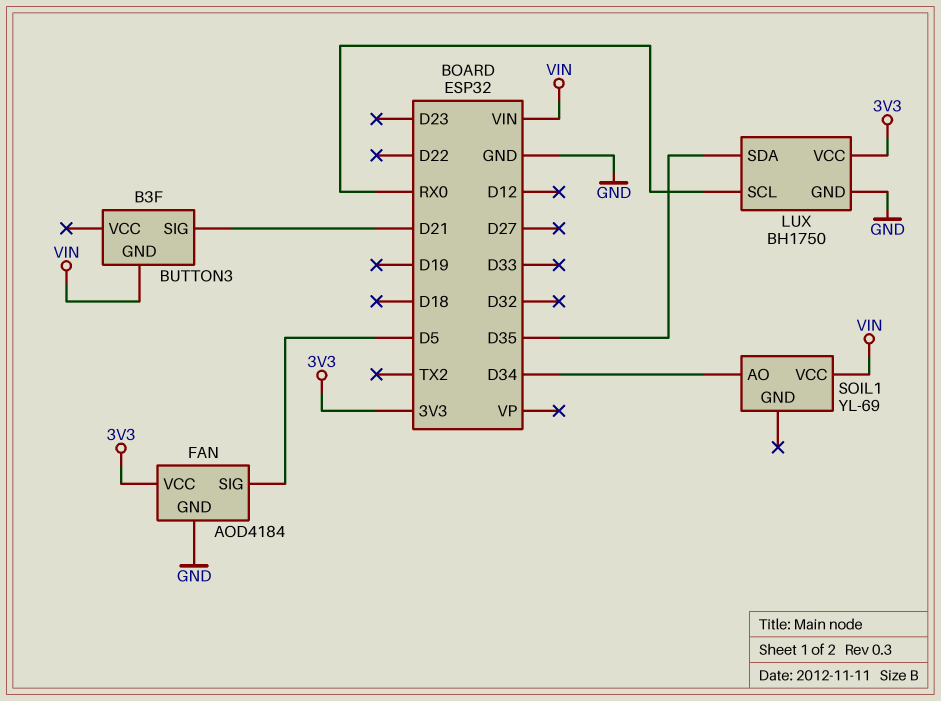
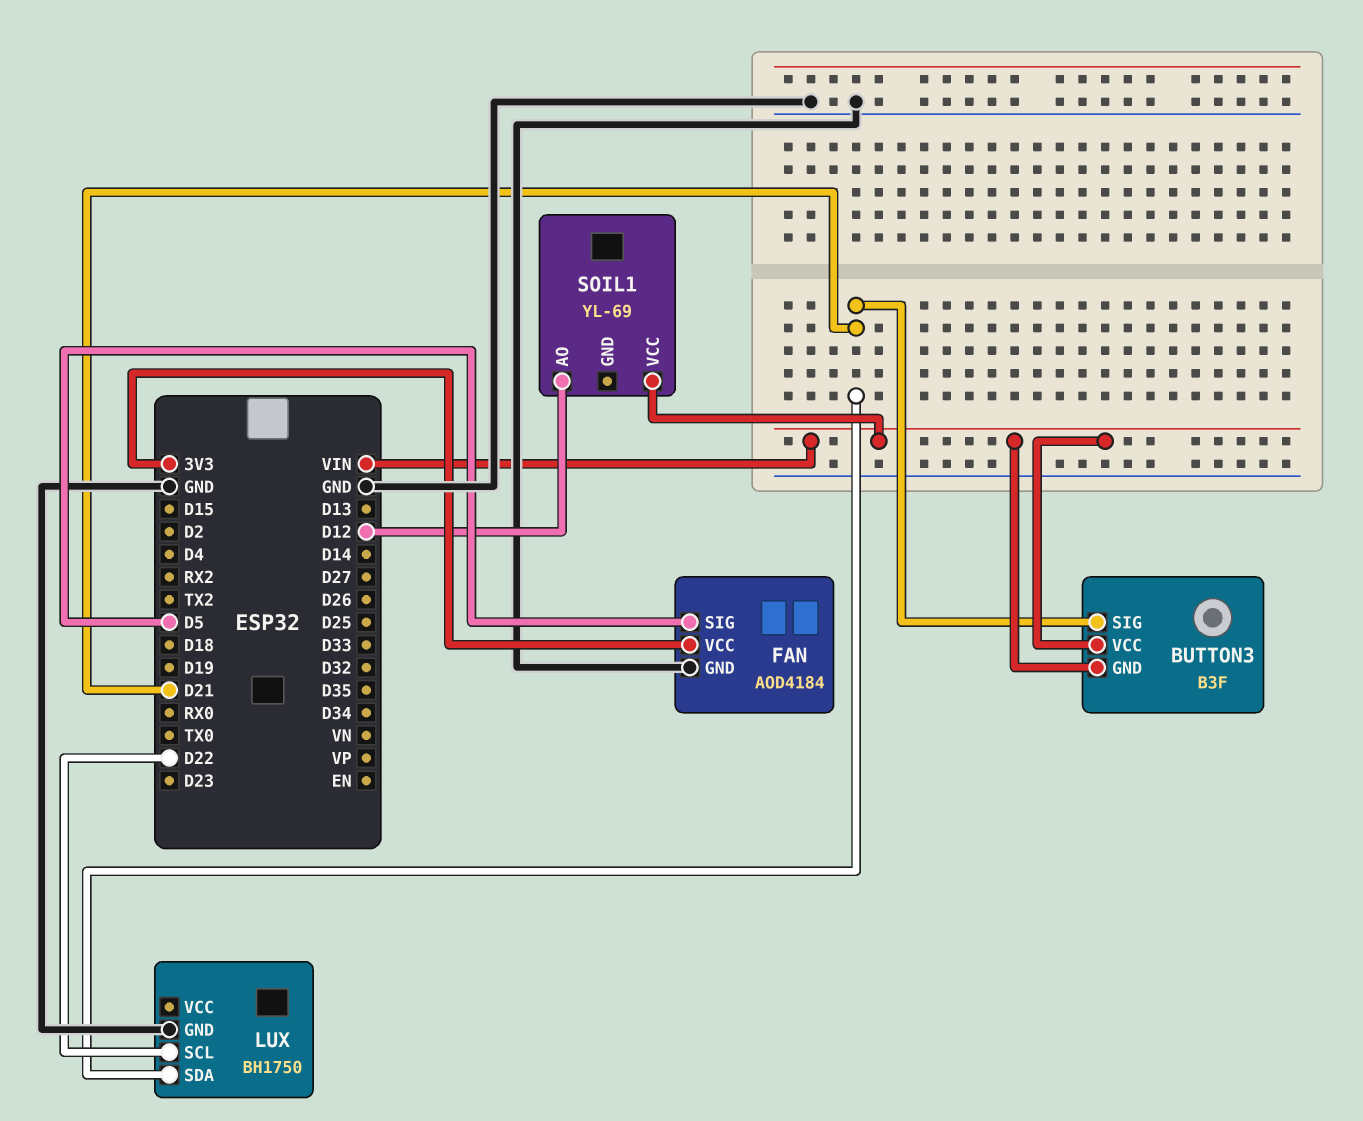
BUTTON3 pin VCC: none -> VIN
LUX pin SCL: RX0 -> D22
LUX pin SDA: D35 -> D21
LUX pin VCC: 3V3 -> none
SOIL1 pin AO: D34 -> D12

